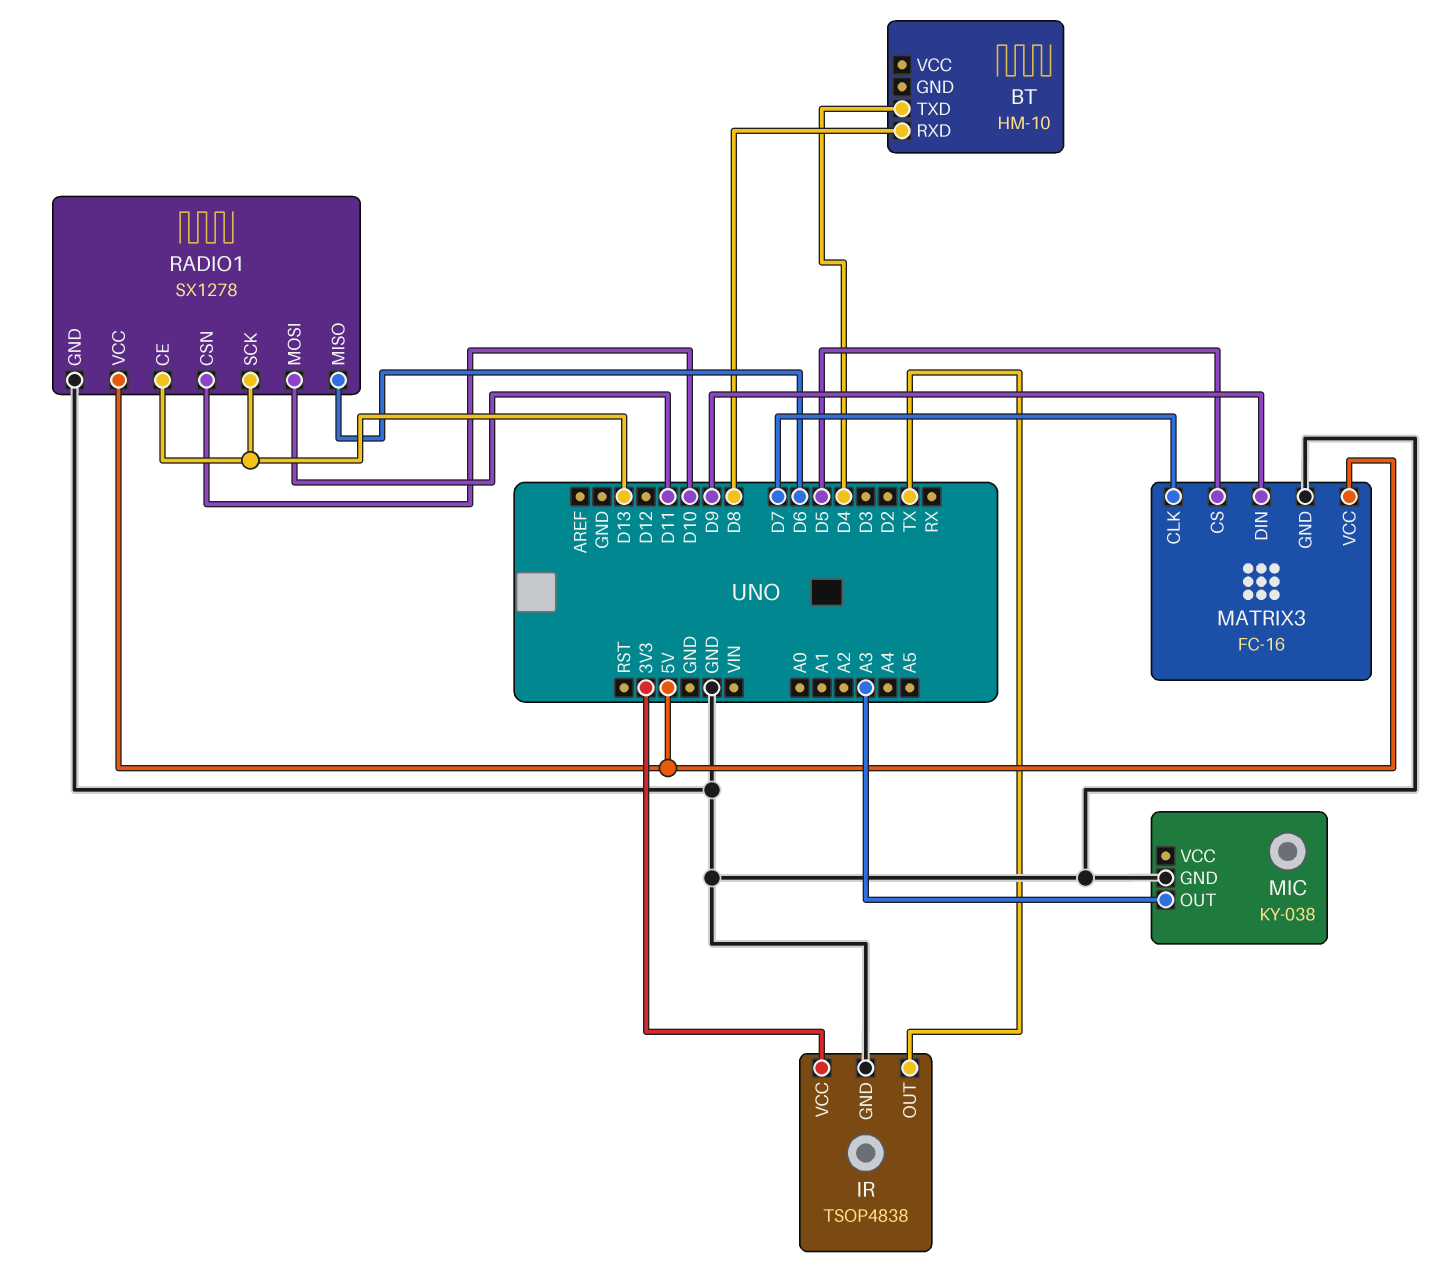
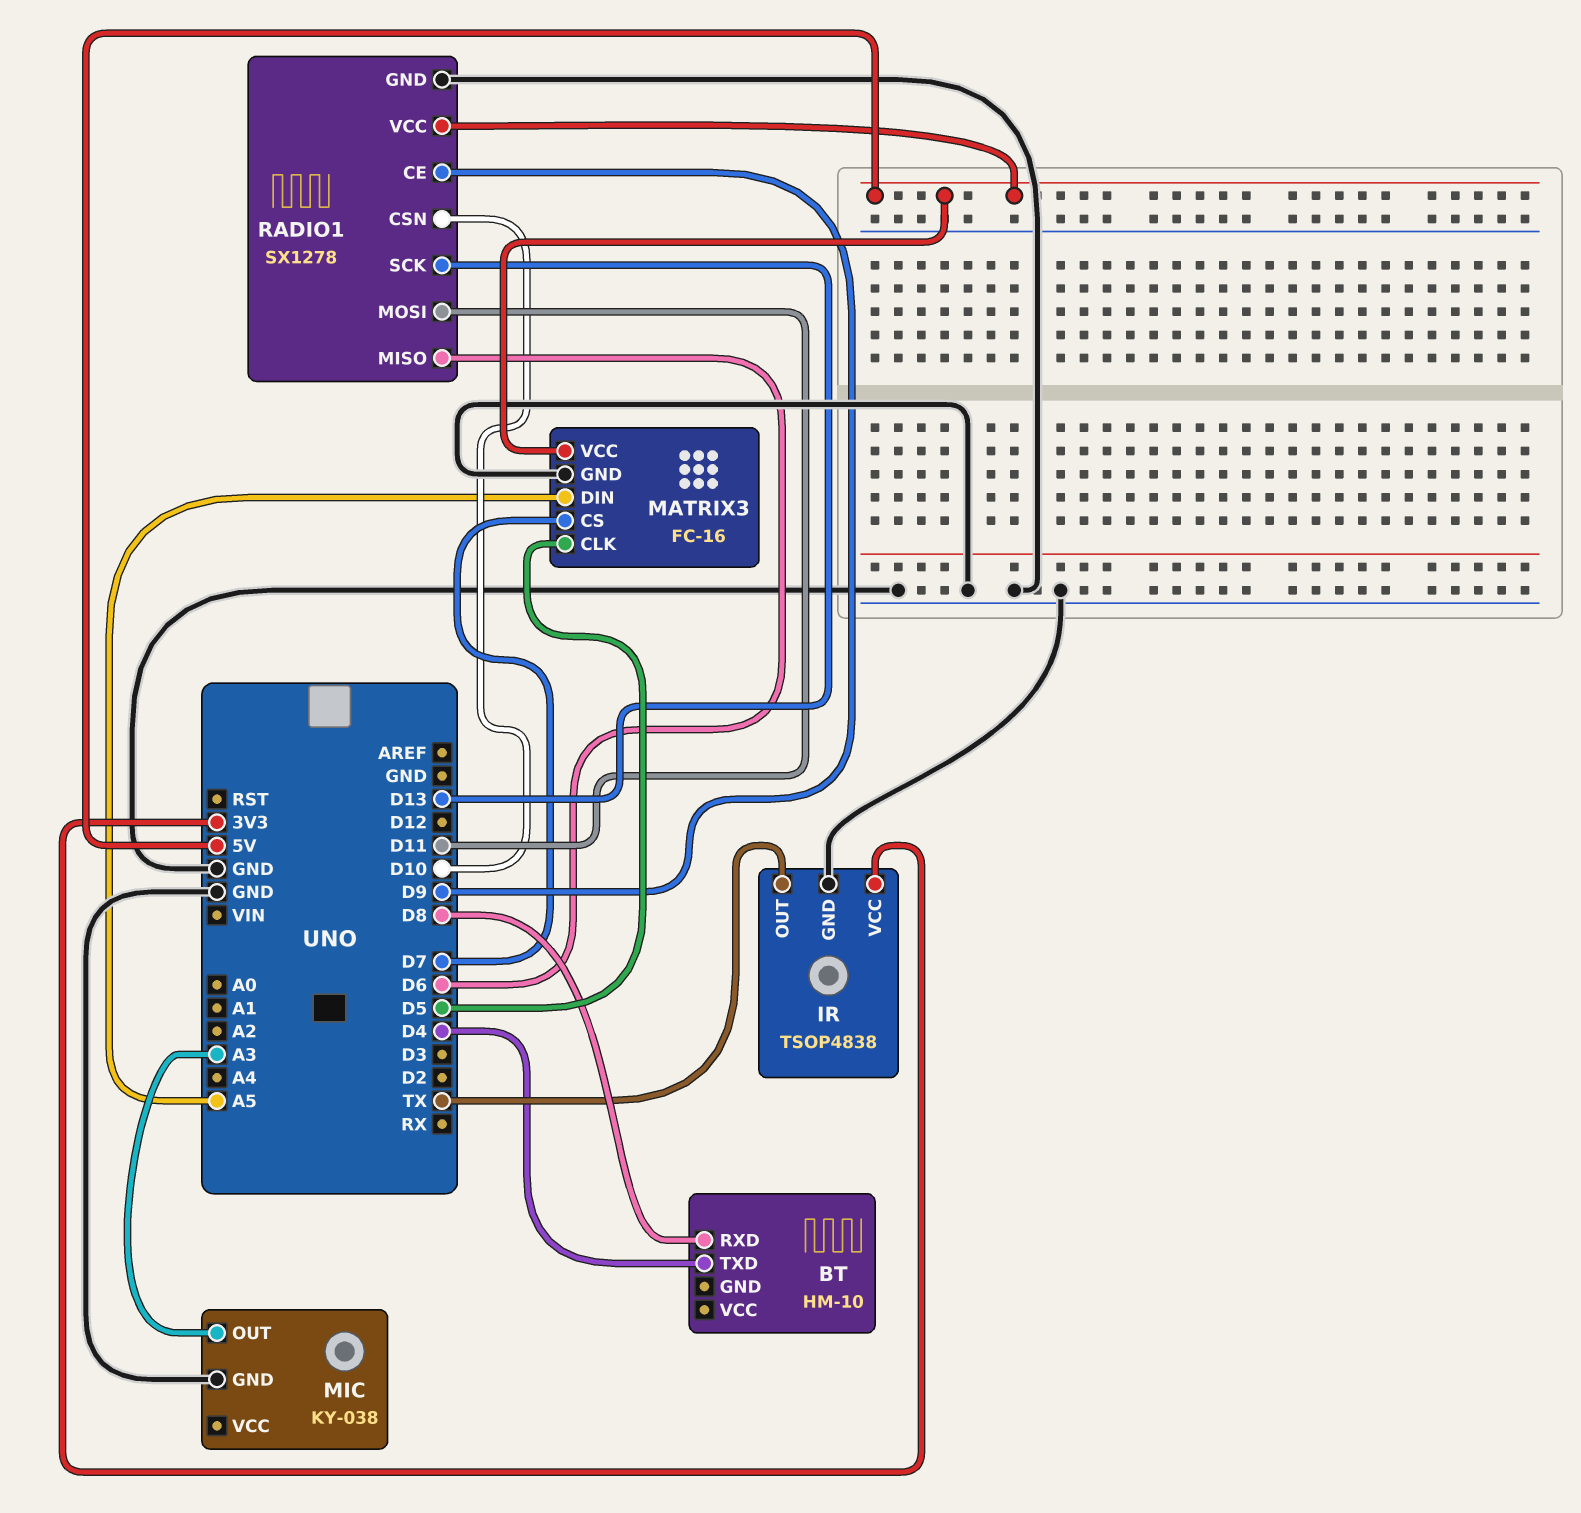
MATRIX3 pin CLK: D7 -> D5
MATRIX3 pin CS: D5 -> D7
MATRIX3 pin DIN: D9 -> A5
RADIO1 pin CE: D13 -> D9

